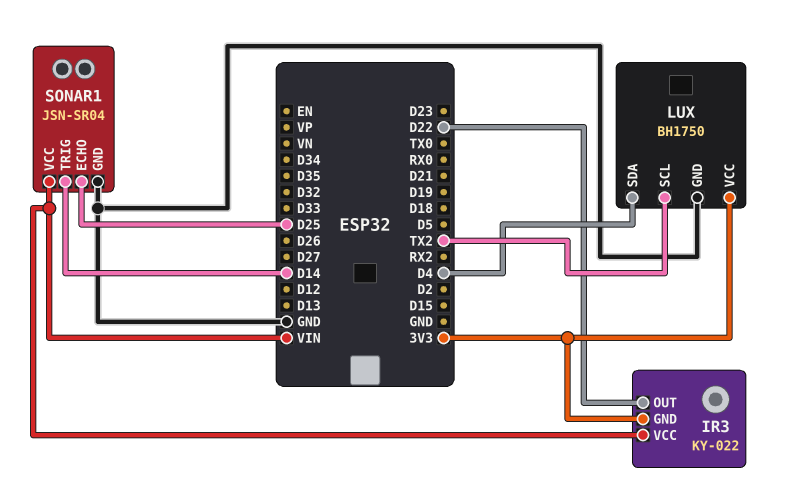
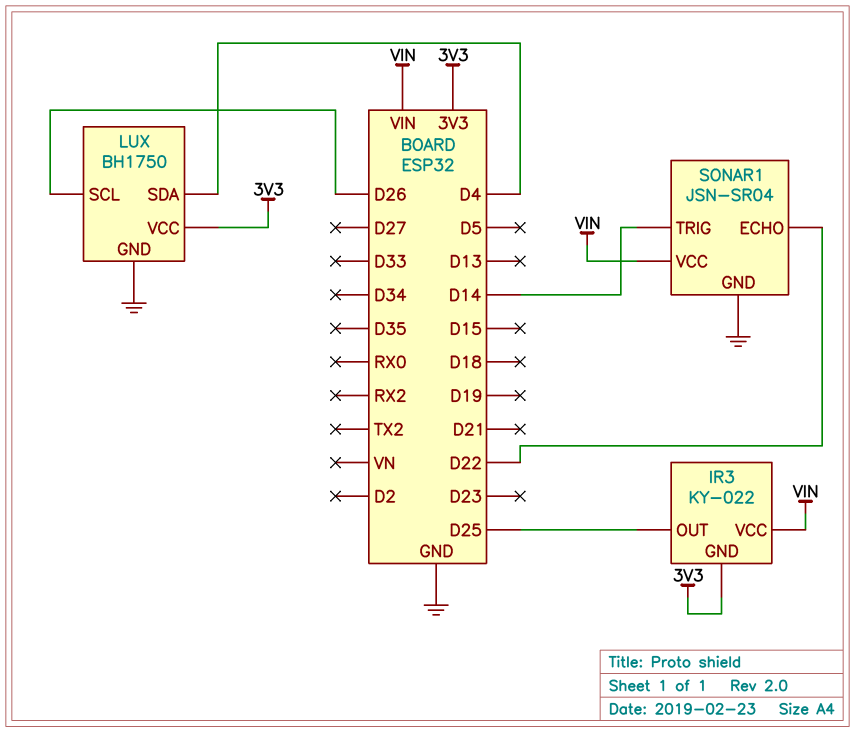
IR3 pin OUT: D22 -> D25
LUX pin SCL: TX2 -> D26
SONAR1 pin ECHO: D25 -> D22

